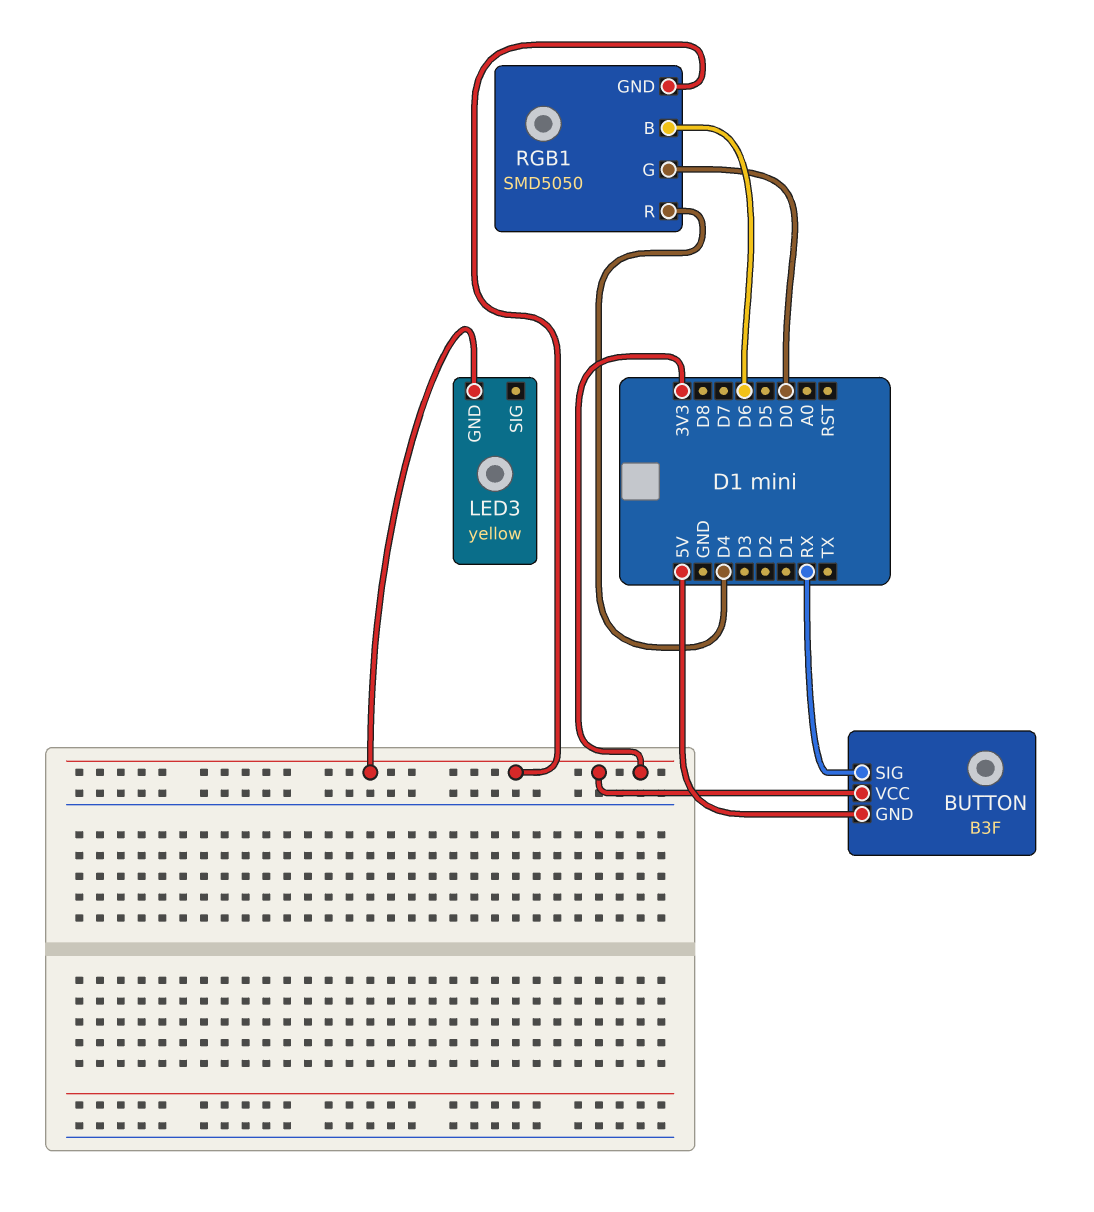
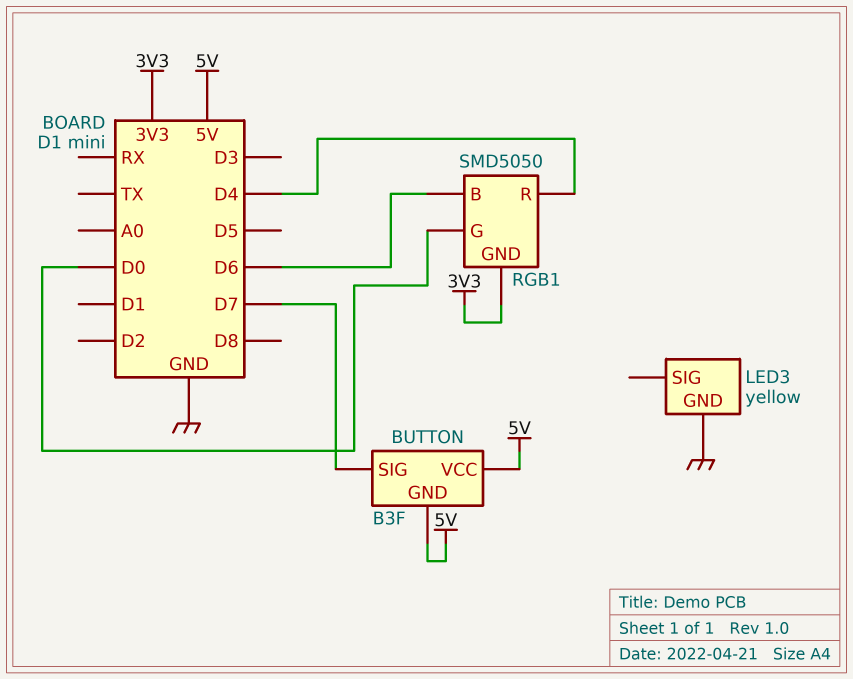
BUTTON pin SIG: RX -> D7
BUTTON pin VCC: 3V3 -> 5V
LED3 pin GND: 3V3 -> GND

